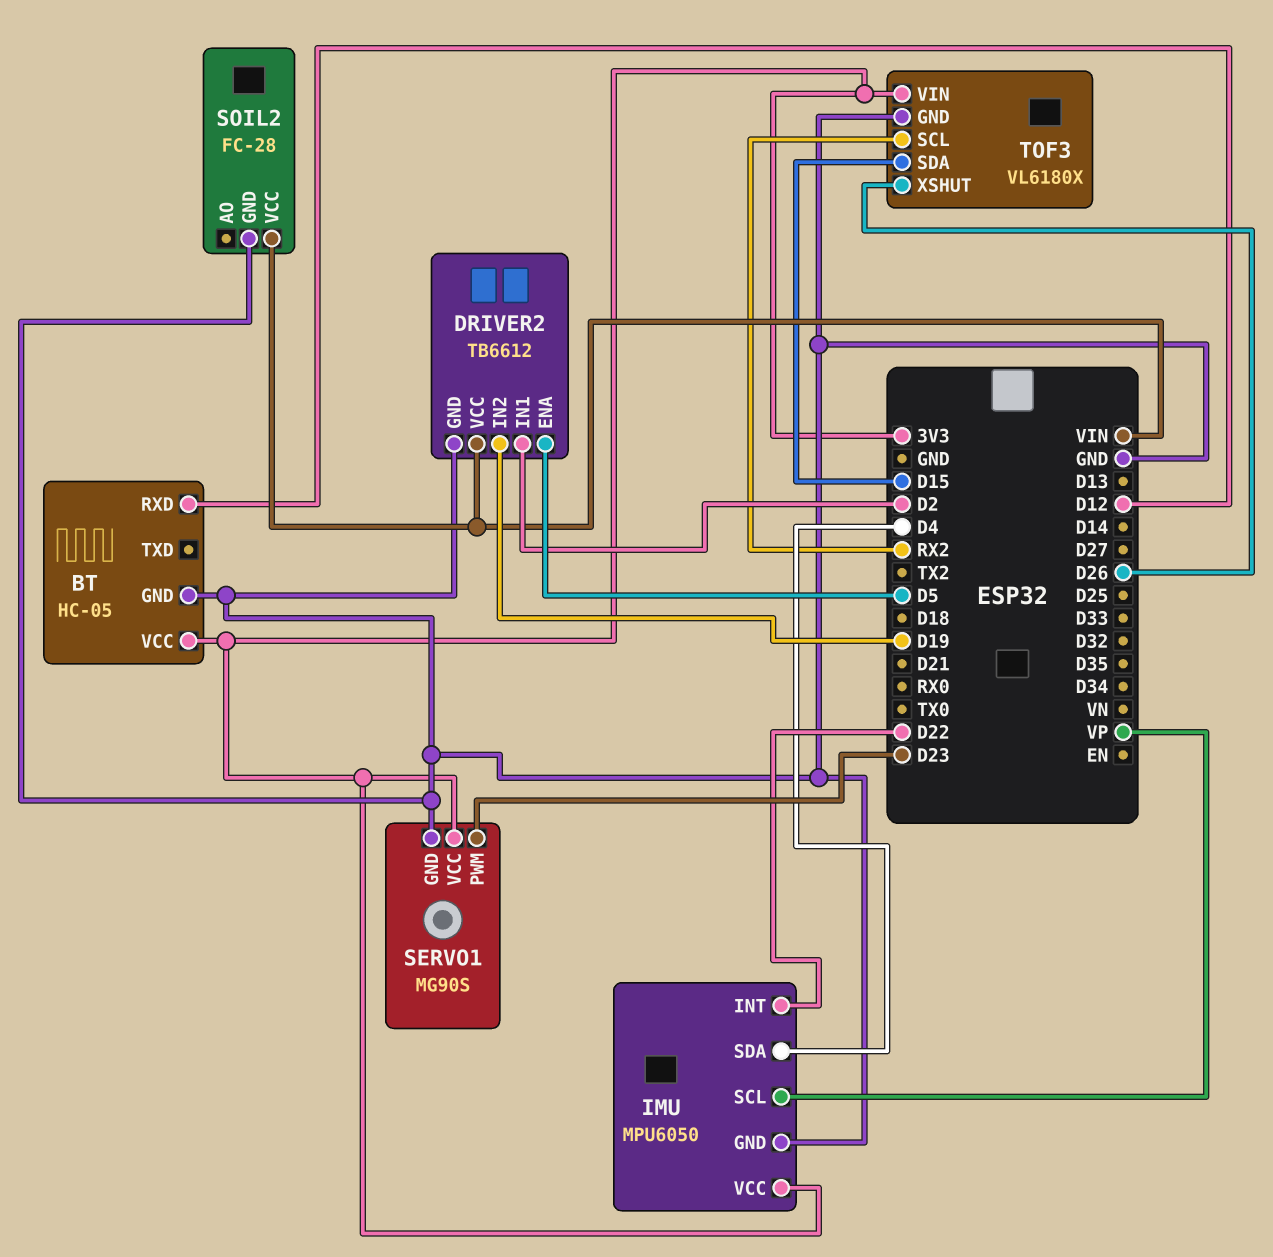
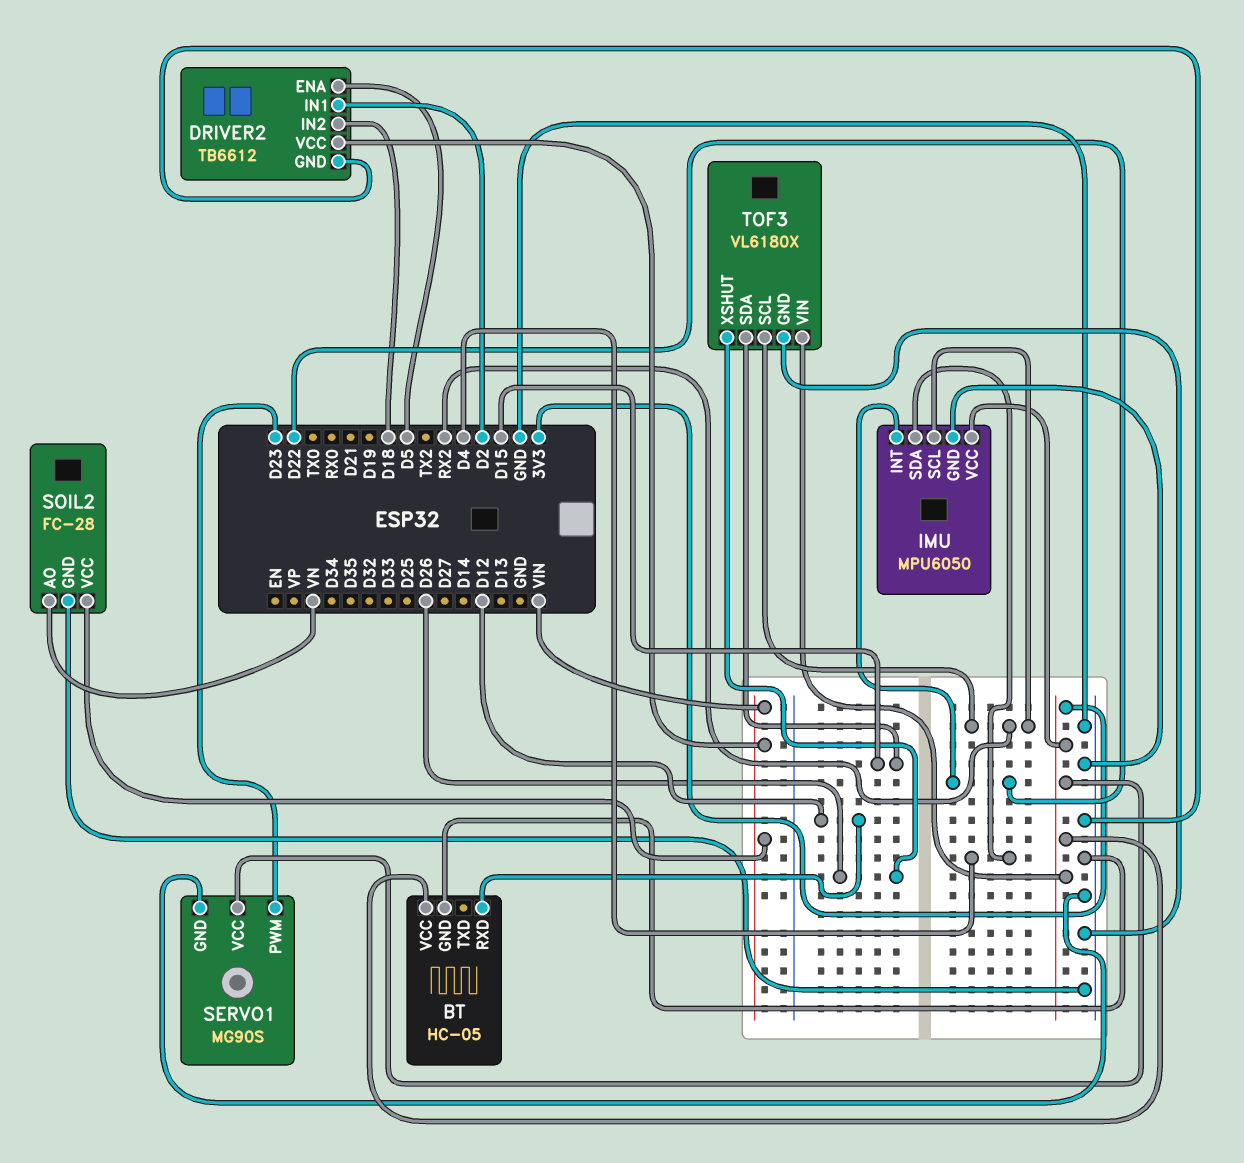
DRIVER2 pin IN2: D19 -> D18
IMU pin SCL: VP -> RX2
SOIL2 pin AO: none -> VN

